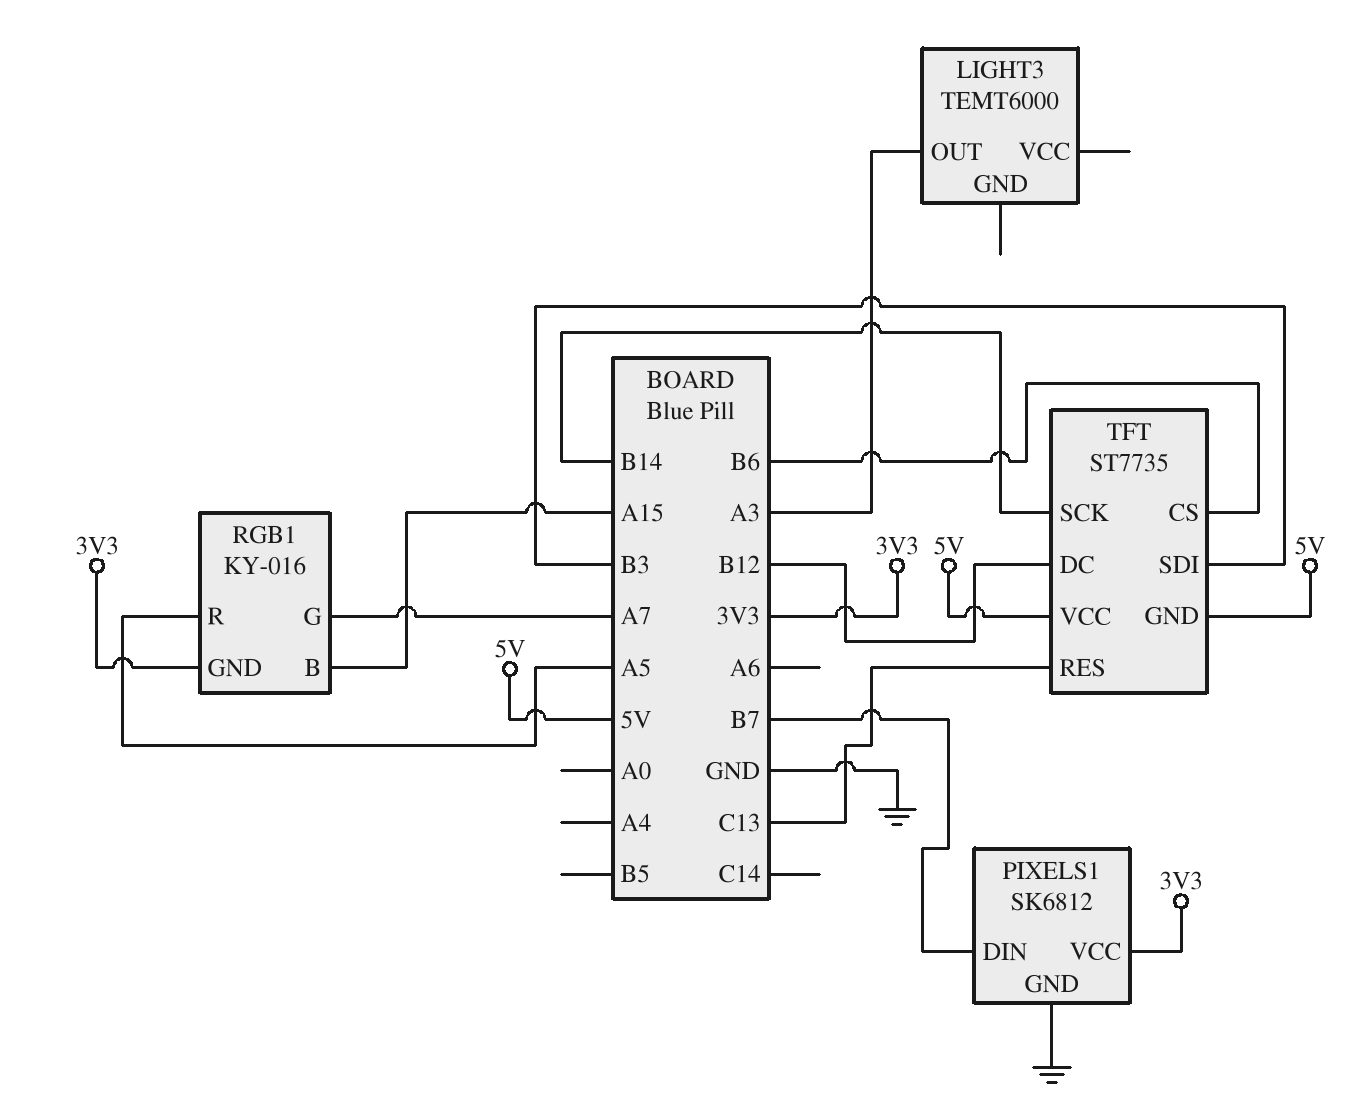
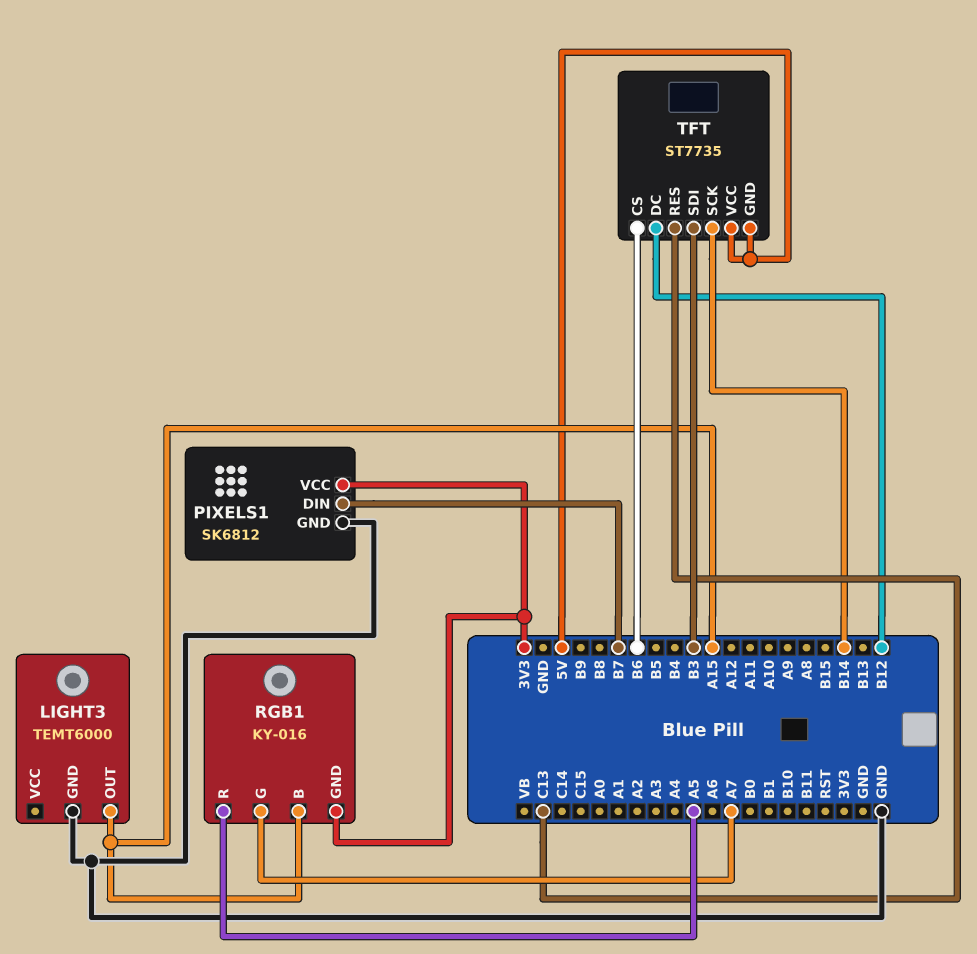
LIGHT3 pin GND: none -> GND
LIGHT3 pin OUT: A3 -> A15

